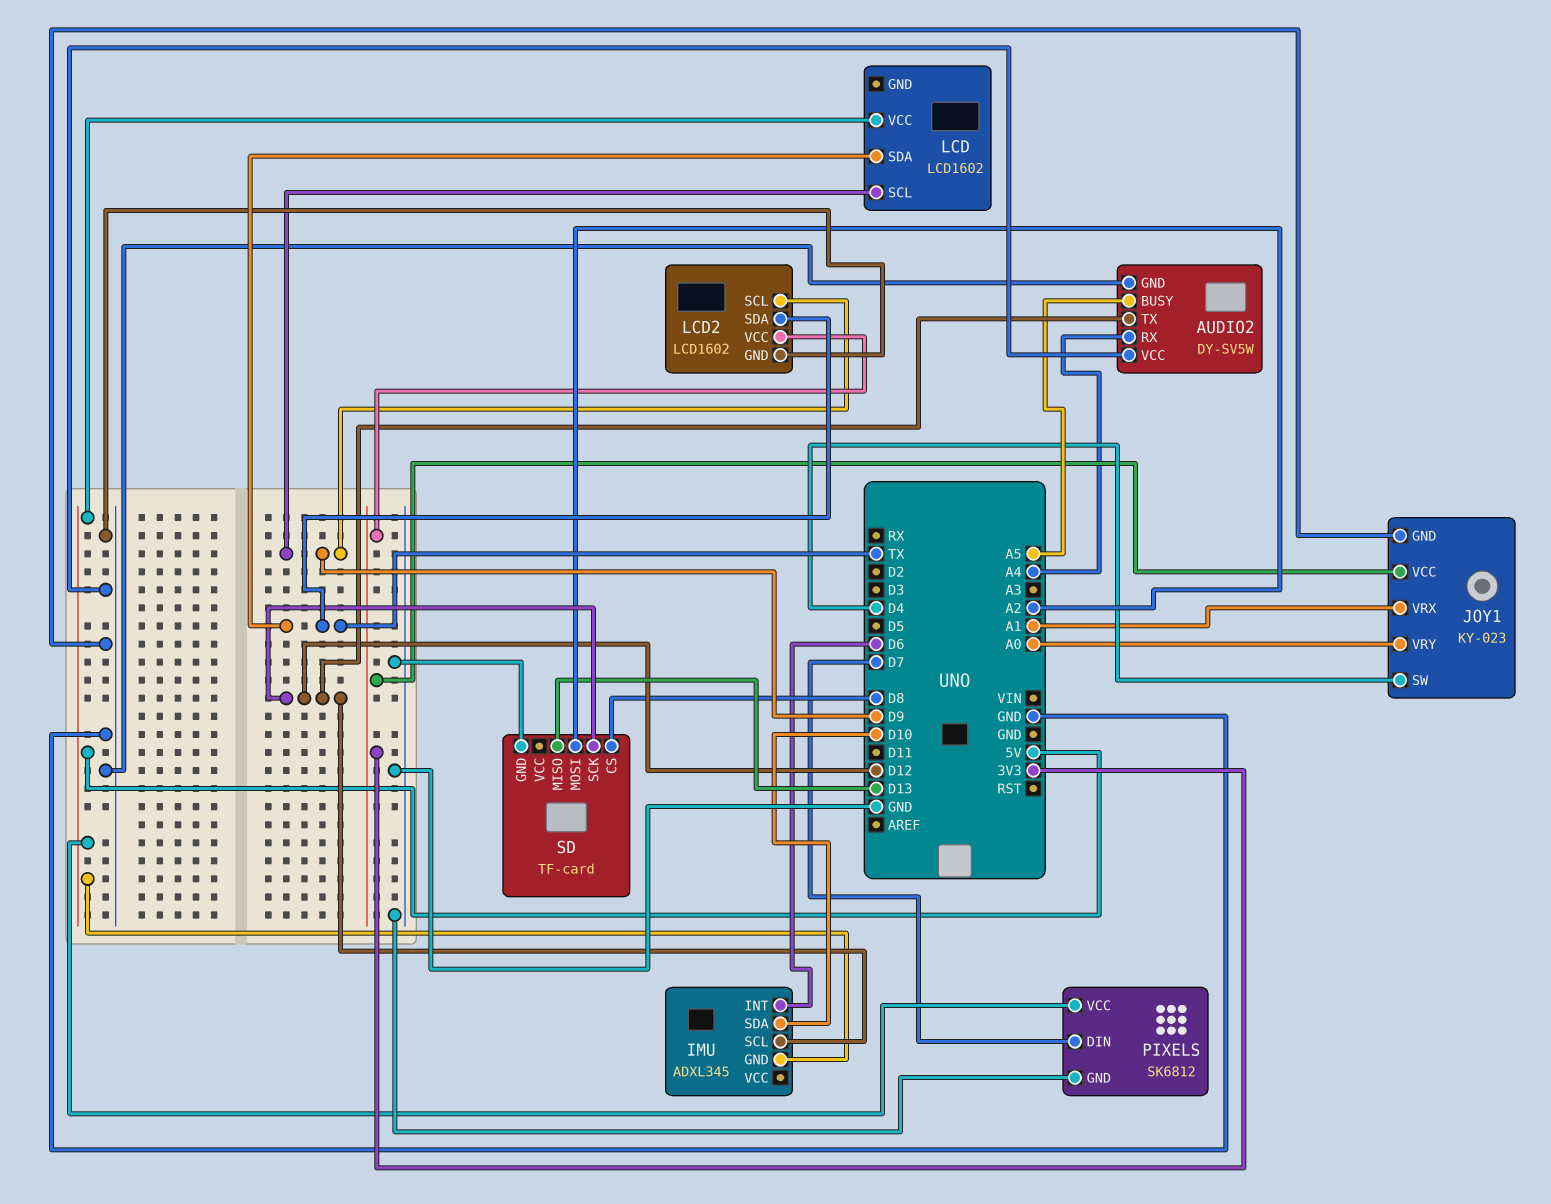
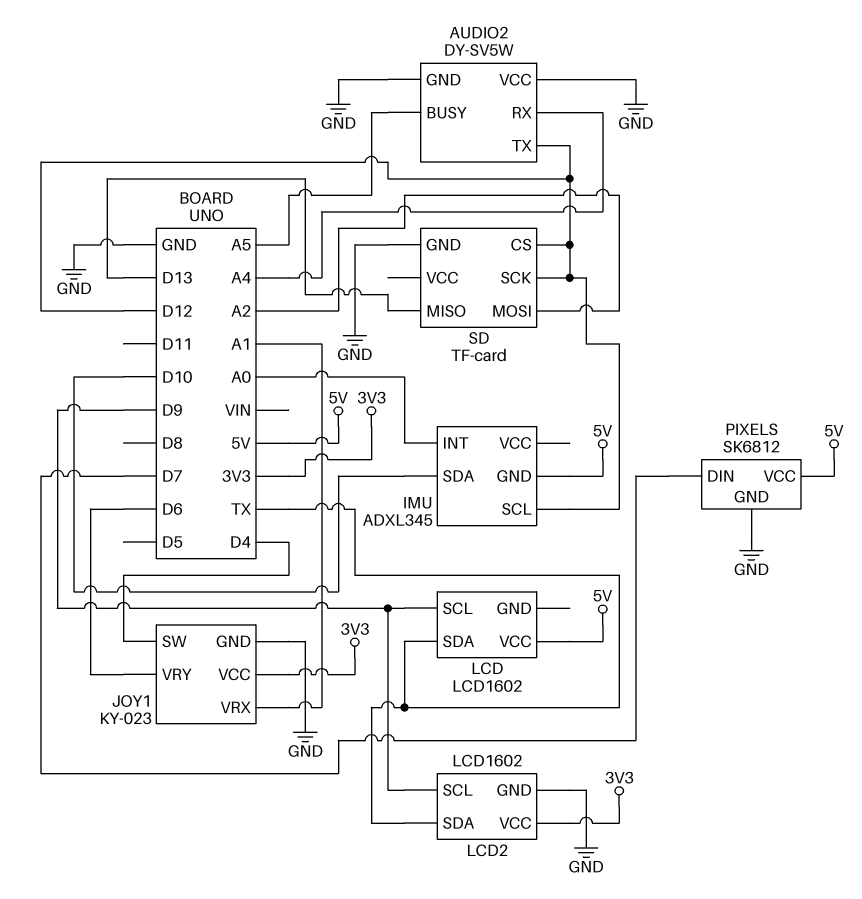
IMU pin INT: D6 -> A0
JOY1 pin VRY: A0 -> D6
SD pin CS: D8 -> D12

